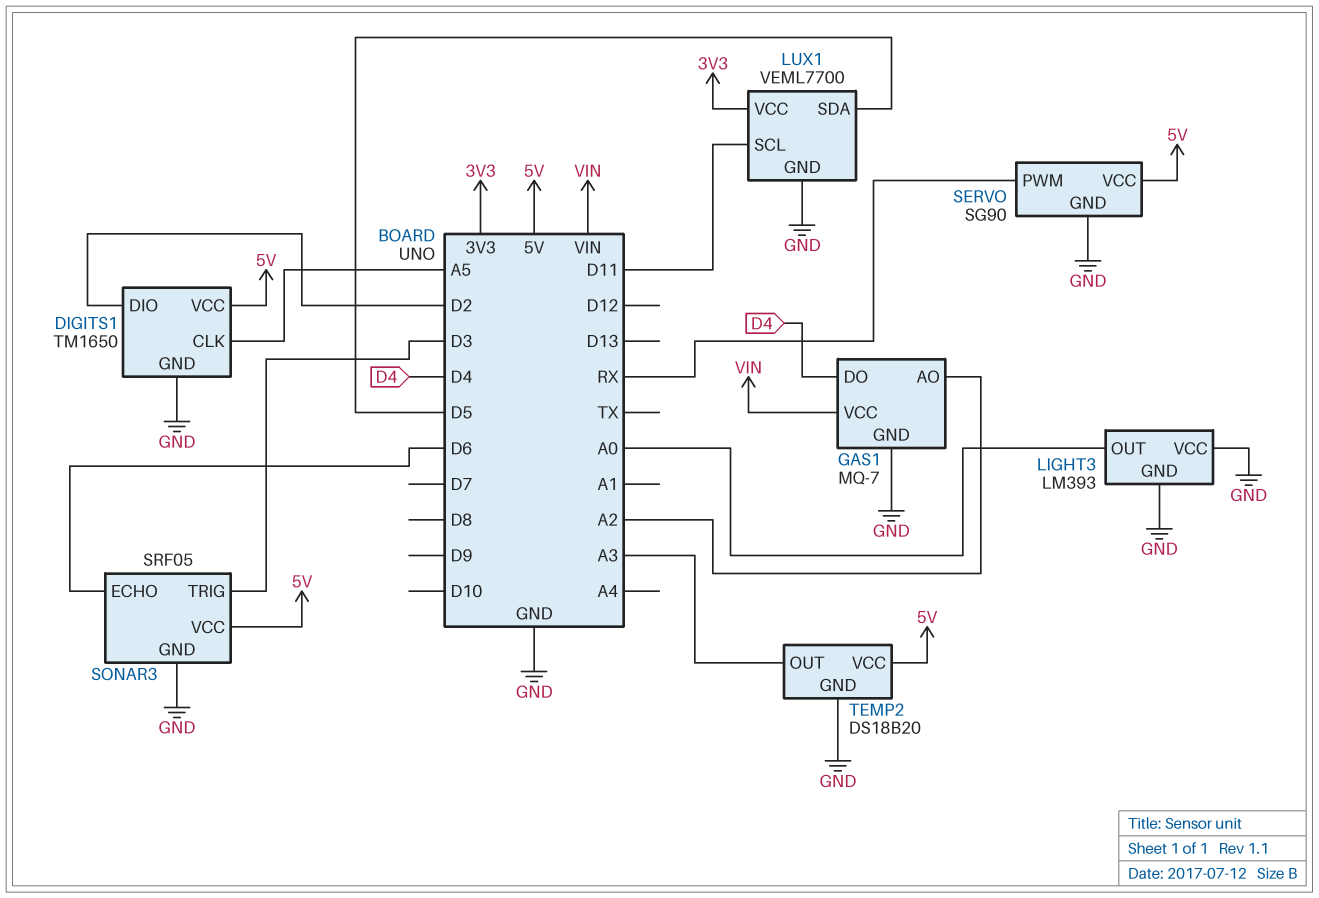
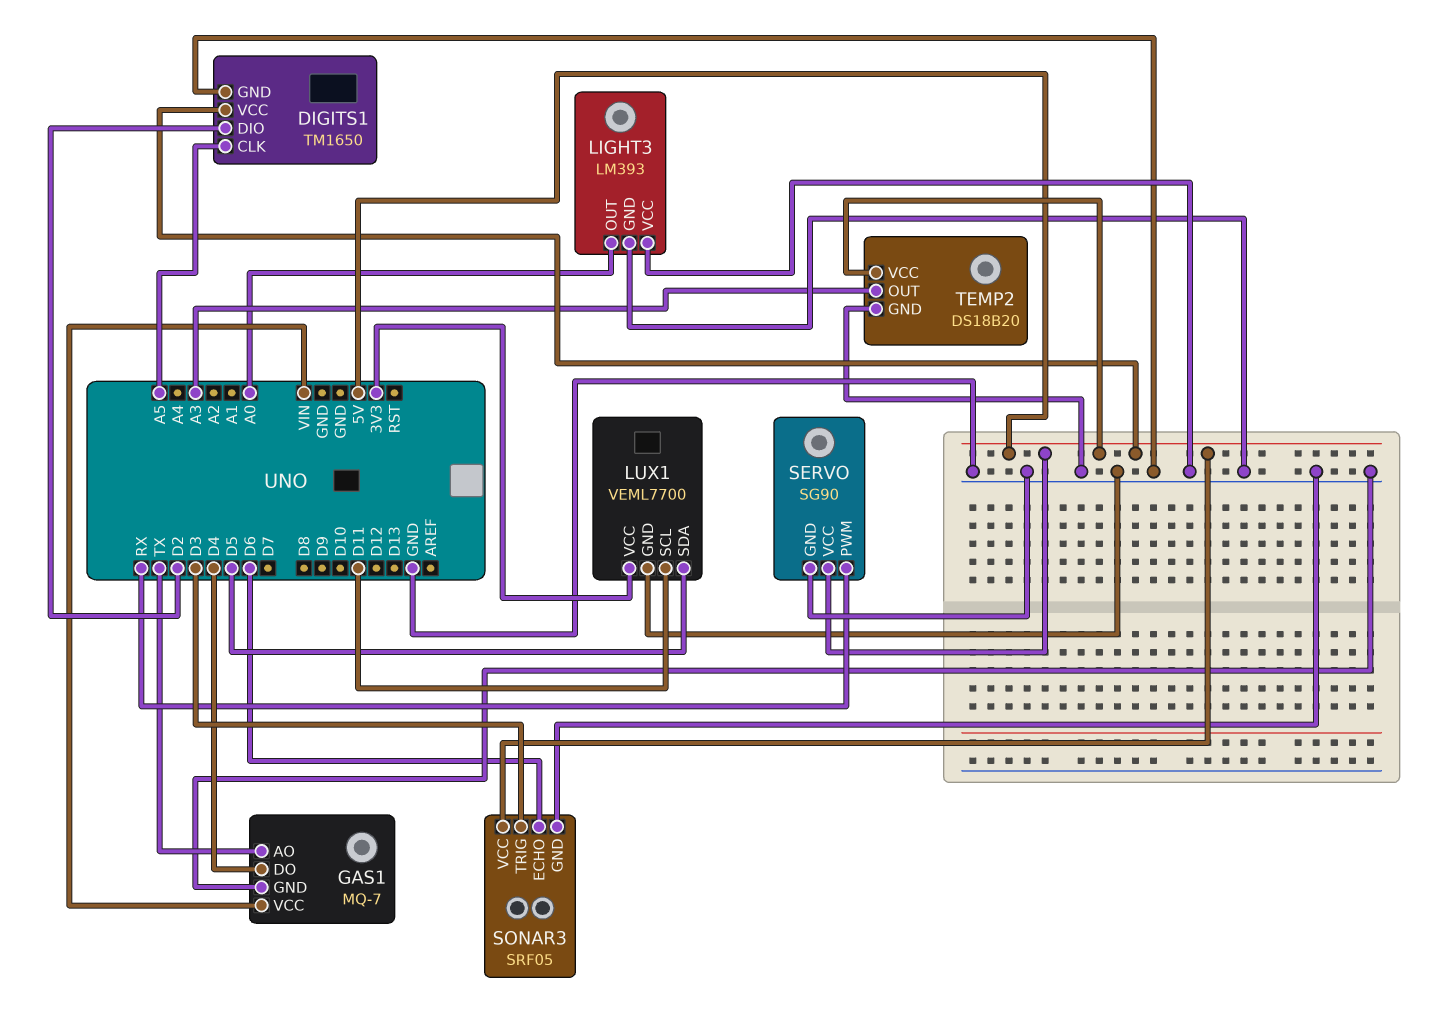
GAS1 pin AO: A2 -> TX

